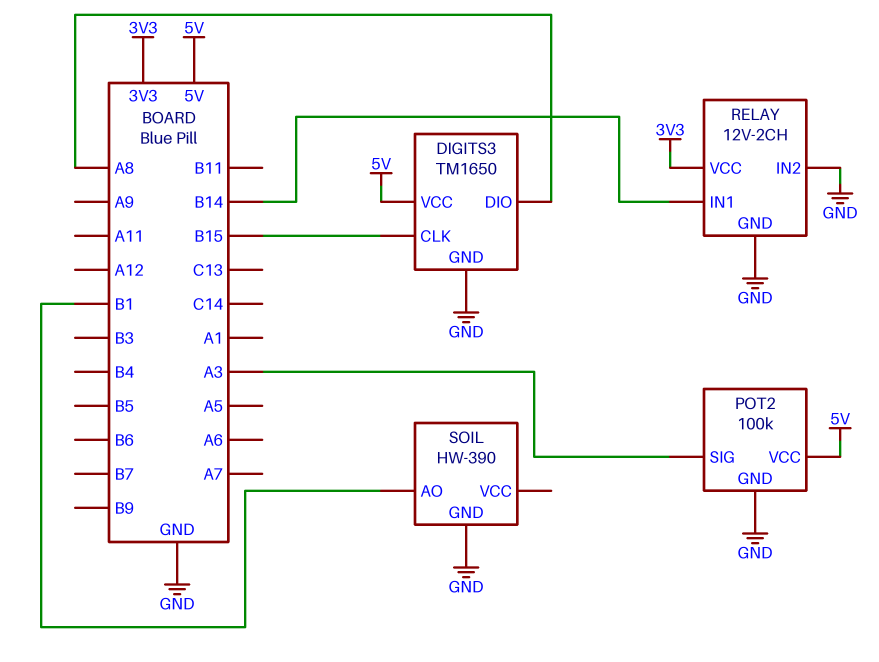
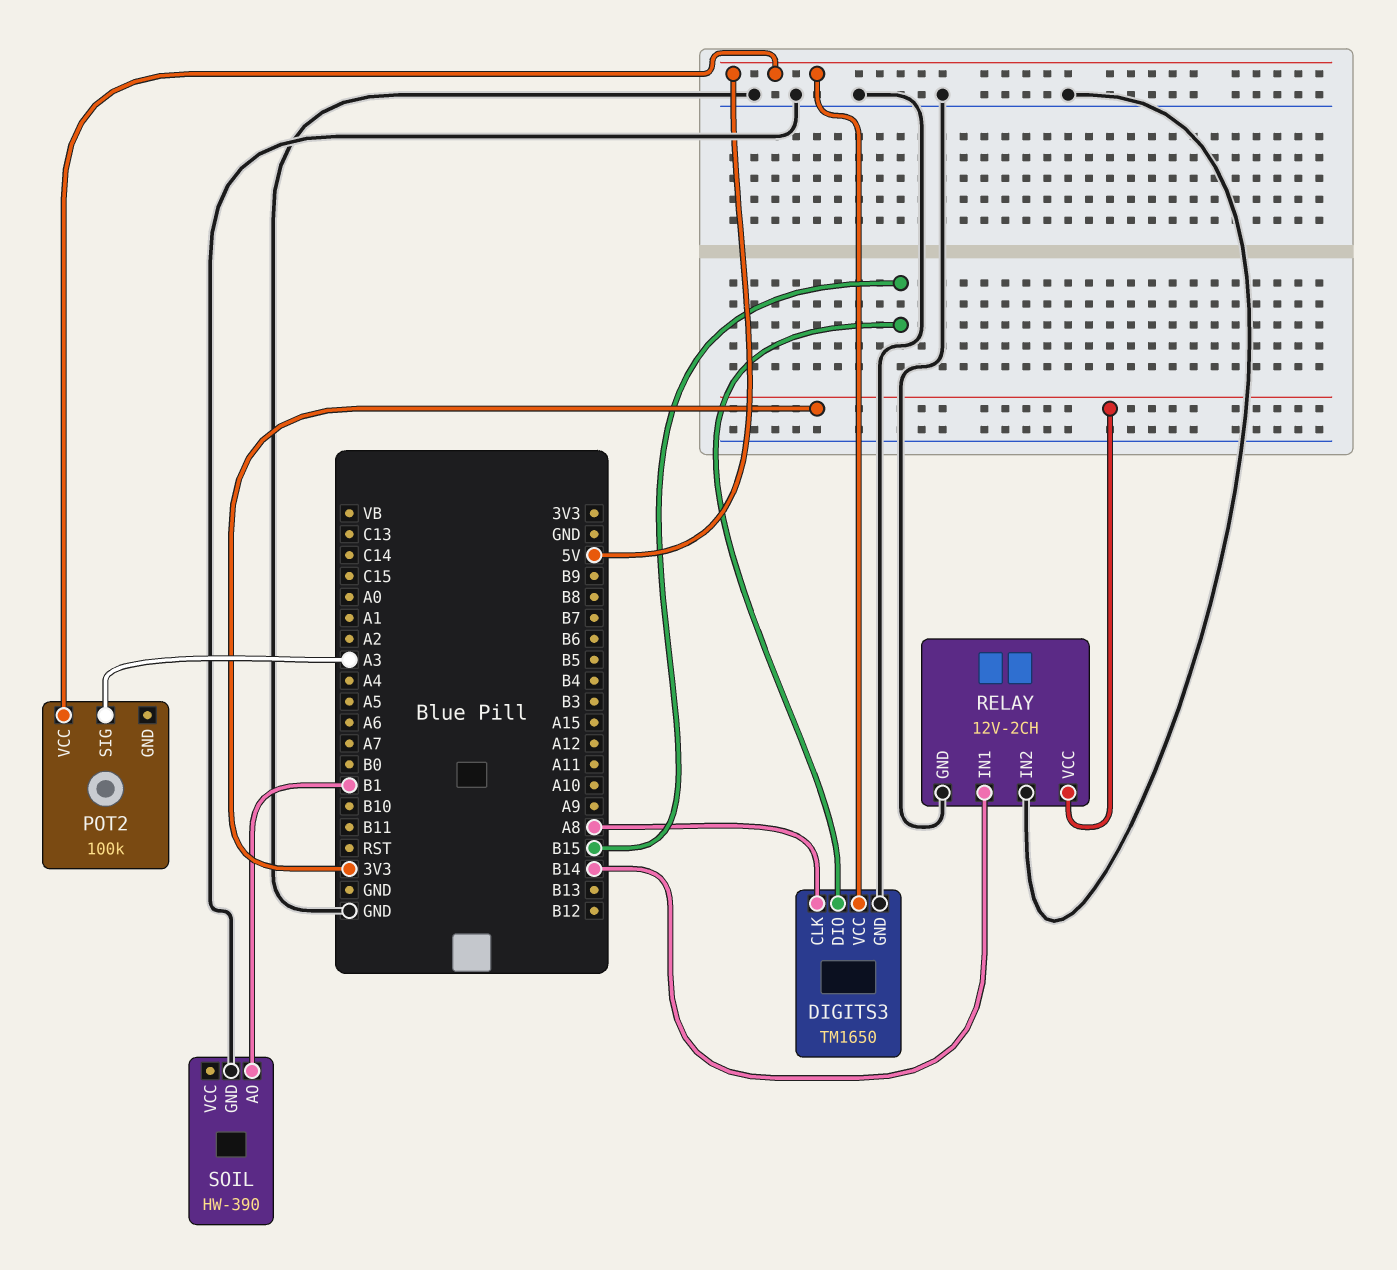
DIGITS3 pin CLK: B15 -> A8
DIGITS3 pin DIO: A8 -> B15
POT2 pin GND: GND -> none

